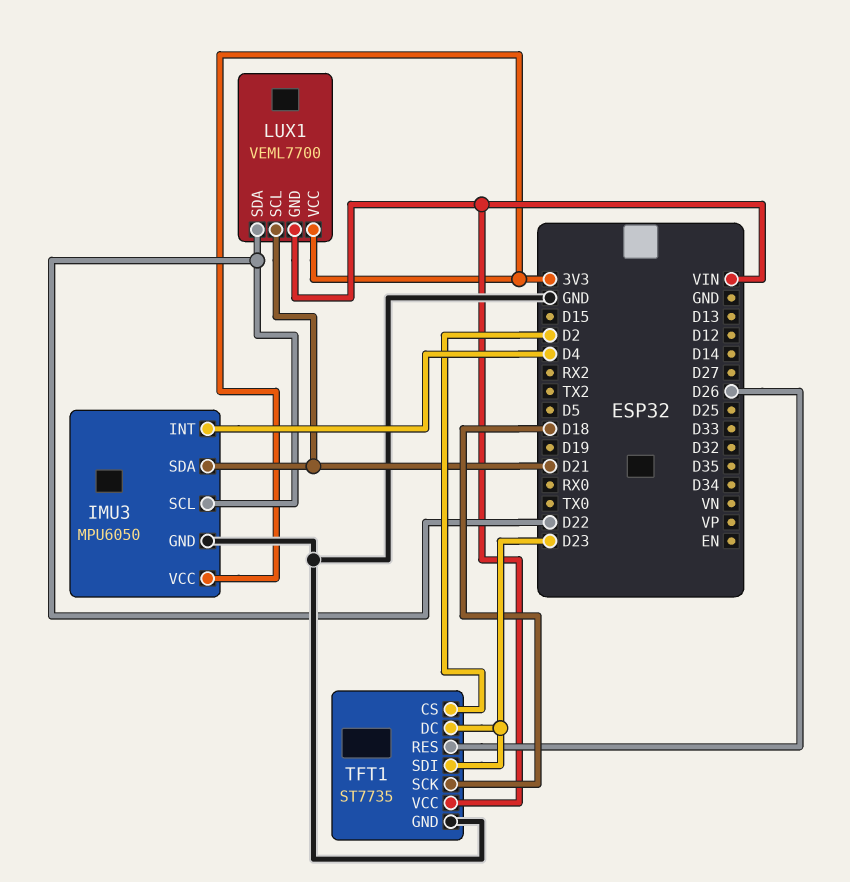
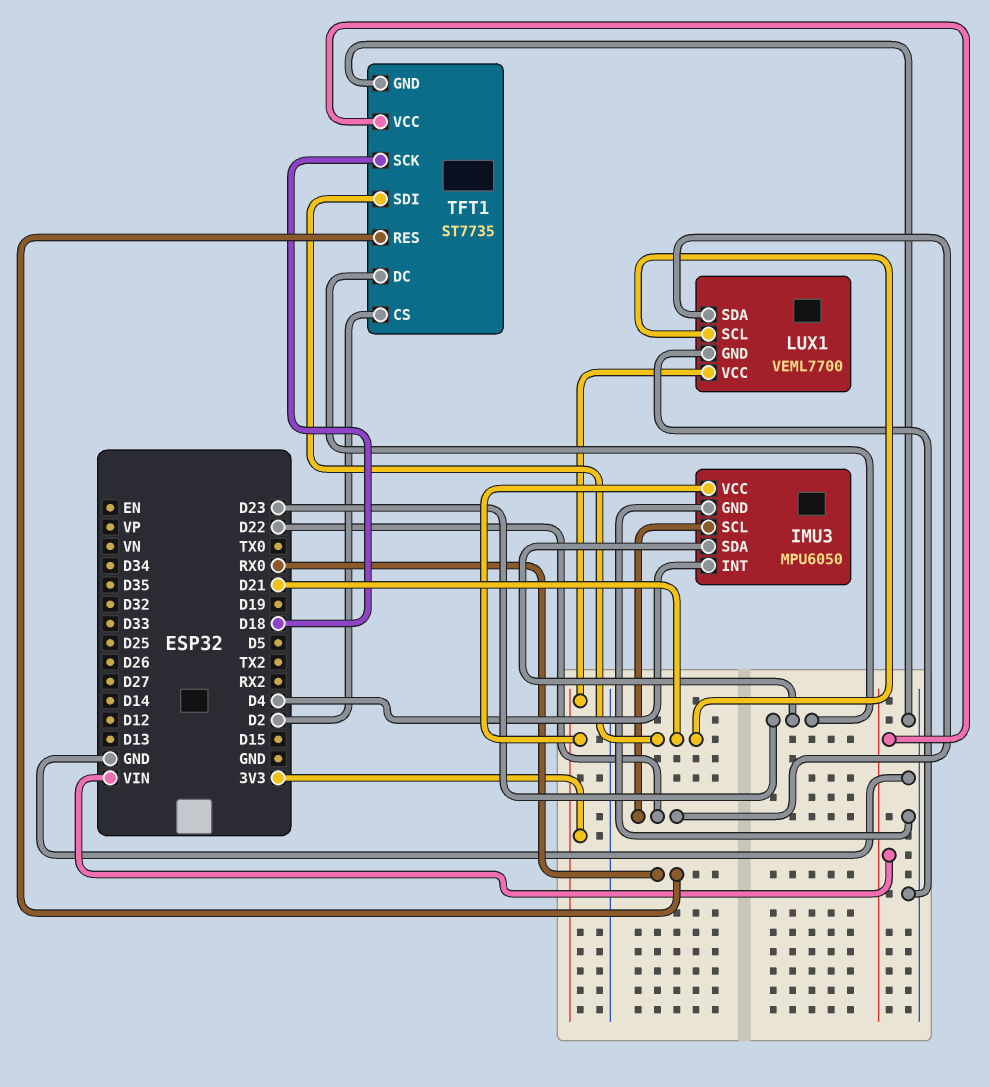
IMU3 pin SDA: D21 -> D23
LUX1 pin GND: VIN -> GND
TFT1 pin RES: D26 -> RX0
TFT1 pin SDI: D23 -> D21

